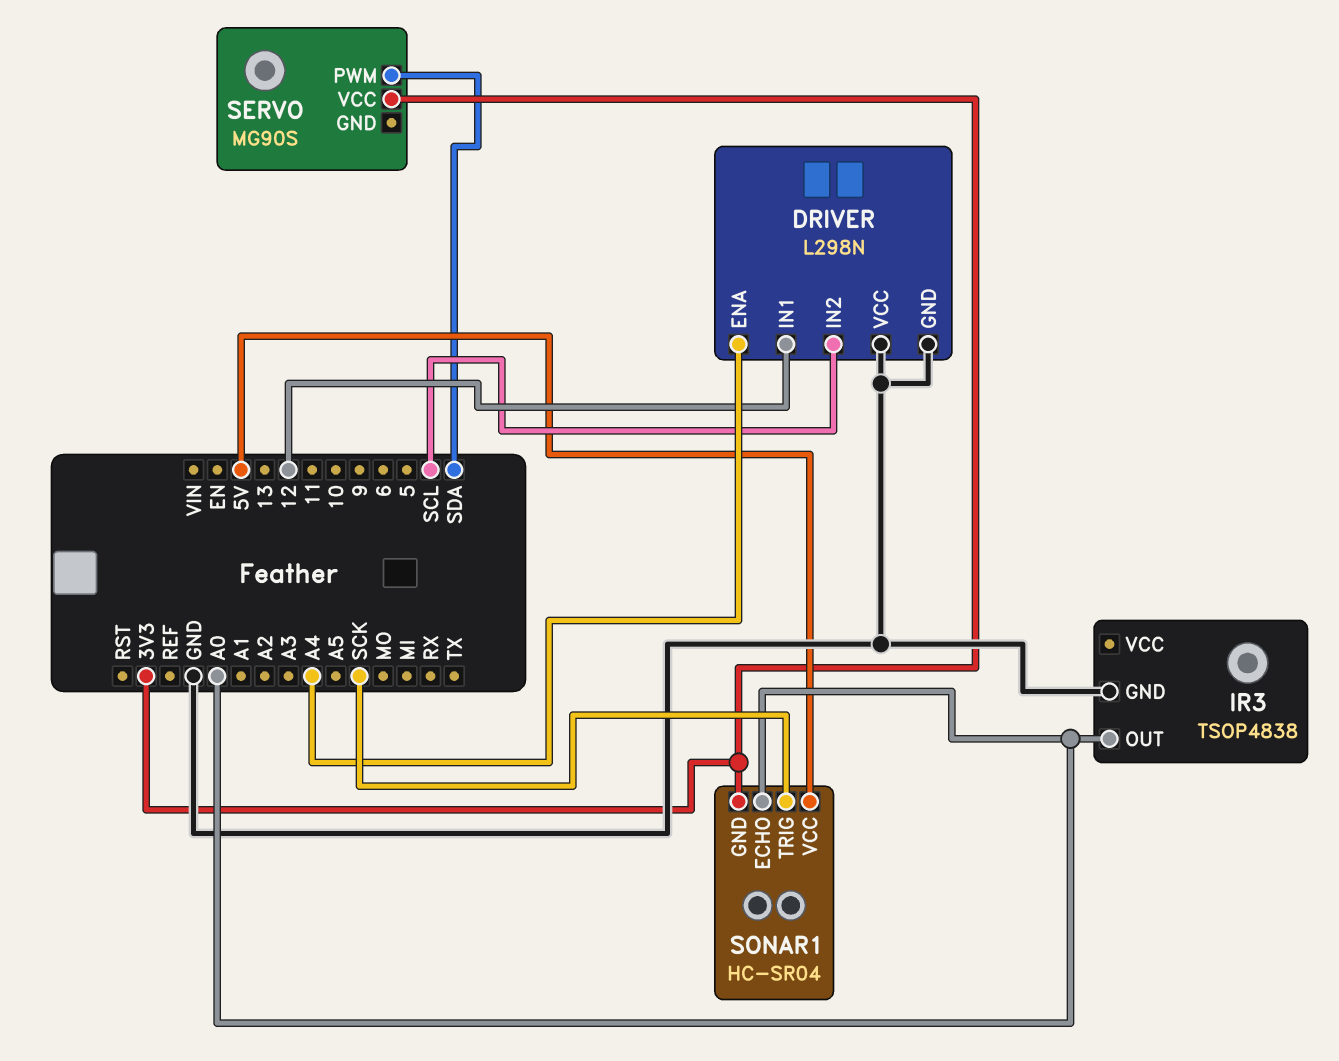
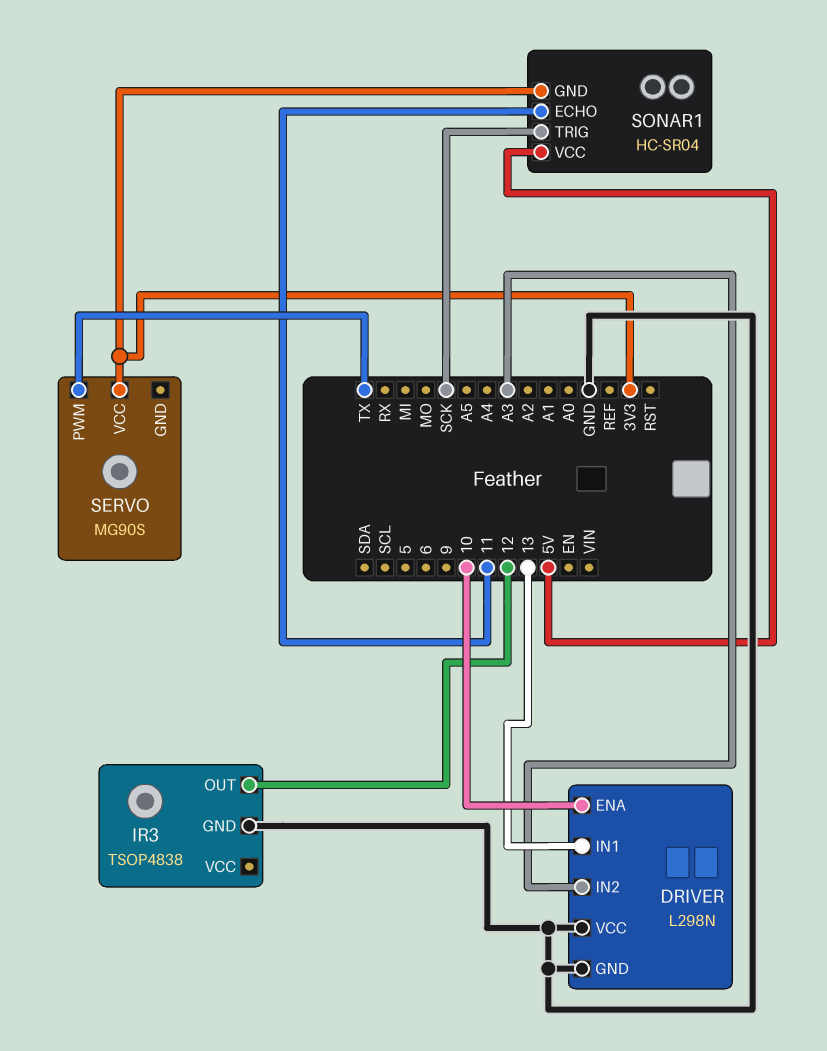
DRIVER pin ENA: A4 -> 10
DRIVER pin IN1: 12 -> 13
DRIVER pin IN2: SCL -> A3
IR3 pin OUT: A0 -> 12
SERVO pin PWM: SDA -> TX
SONAR1 pin ECHO: A0 -> 11

